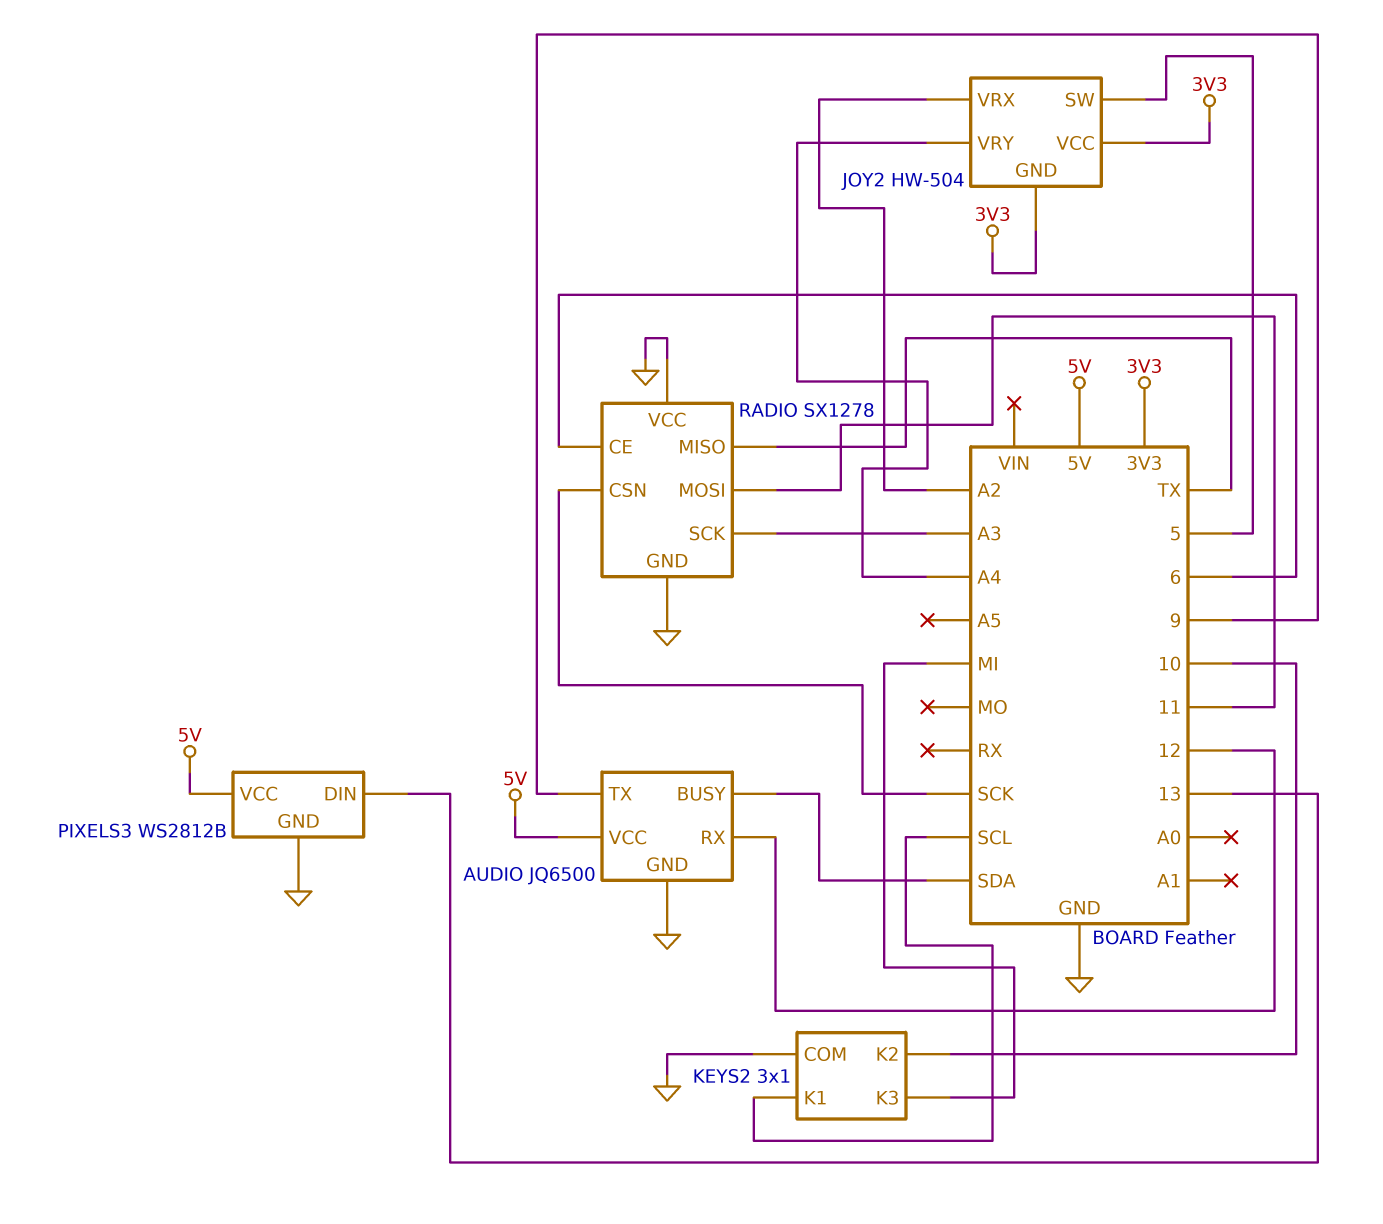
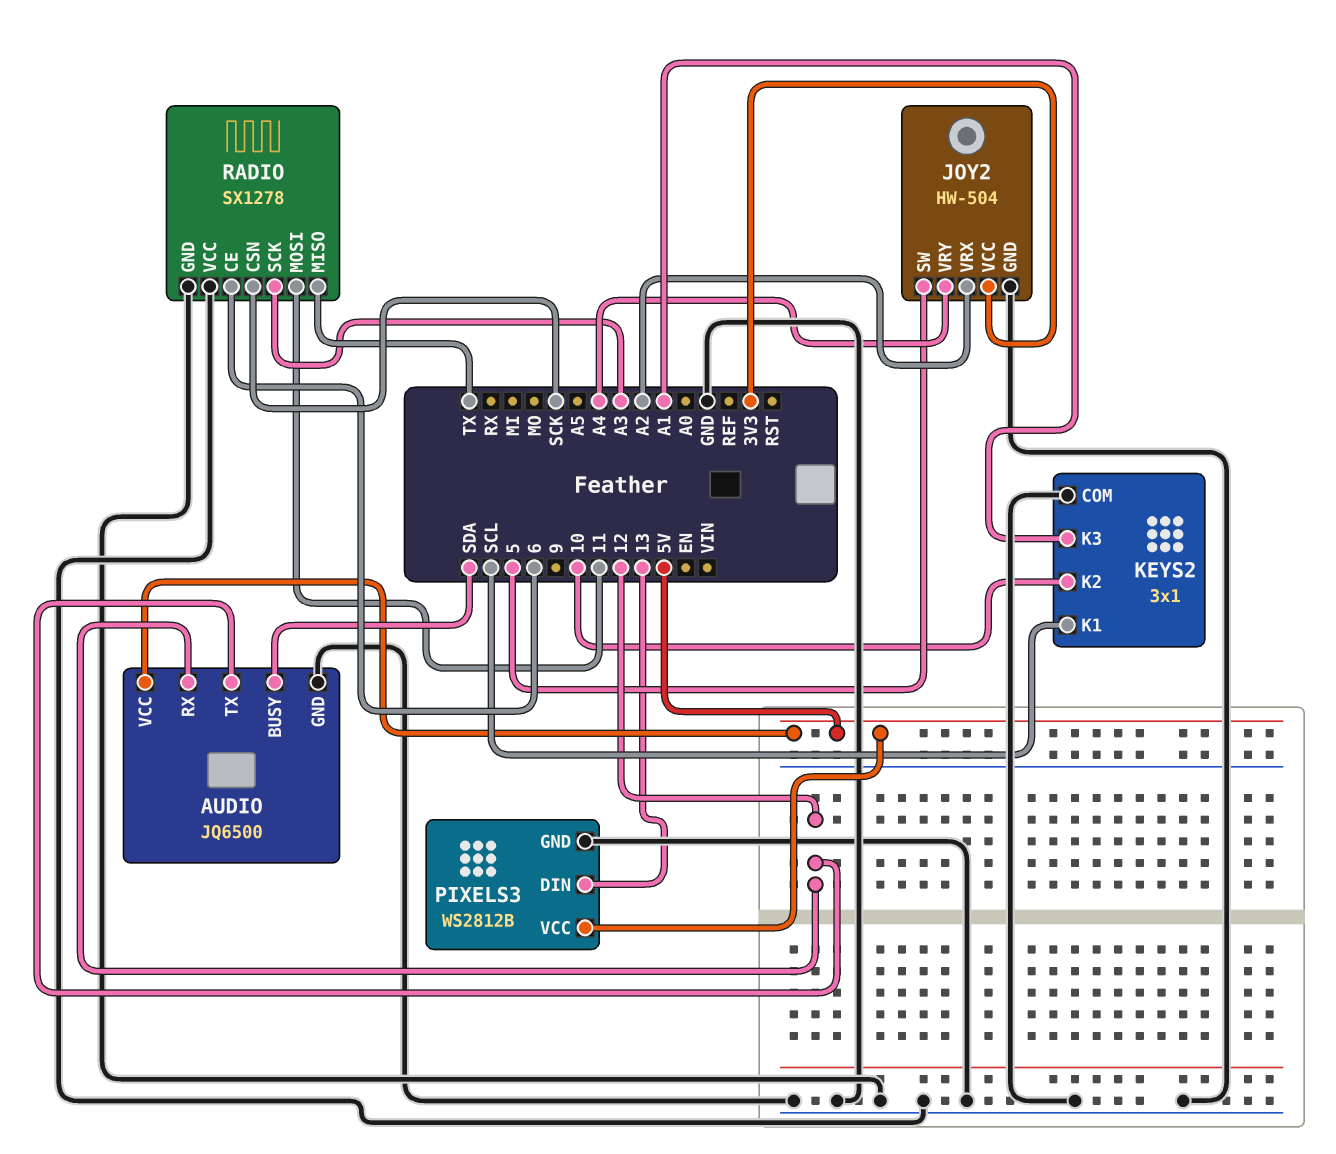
AUDIO pin TX: 9 -> 12
JOY2 pin GND: 3V3 -> GND
KEYS2 pin K3: MI -> A1

